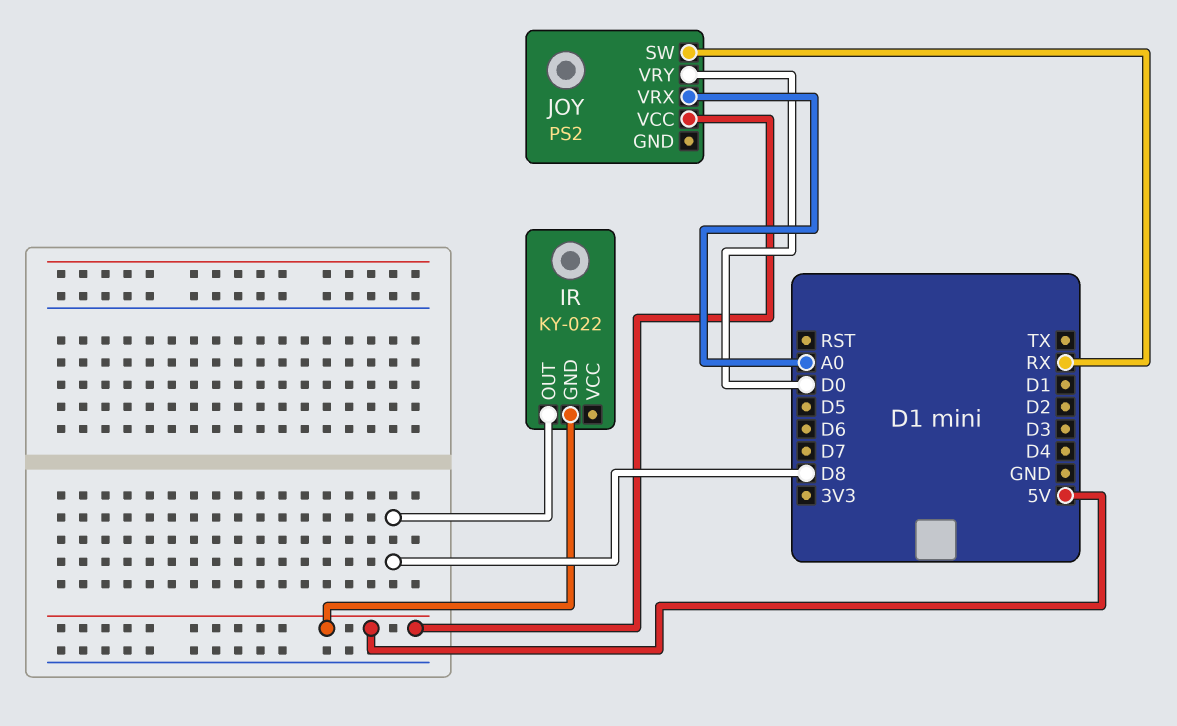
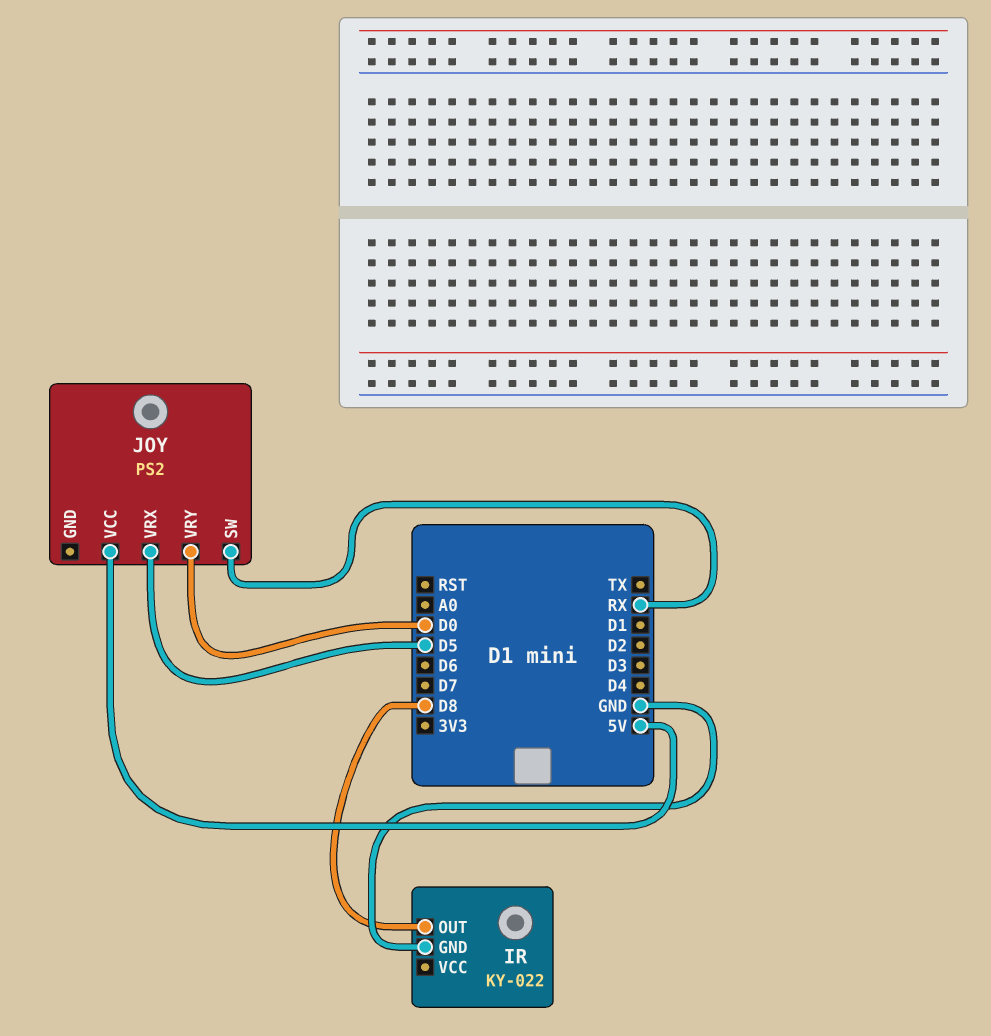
IR pin GND: 5V -> GND
JOY pin VRX: A0 -> D5

